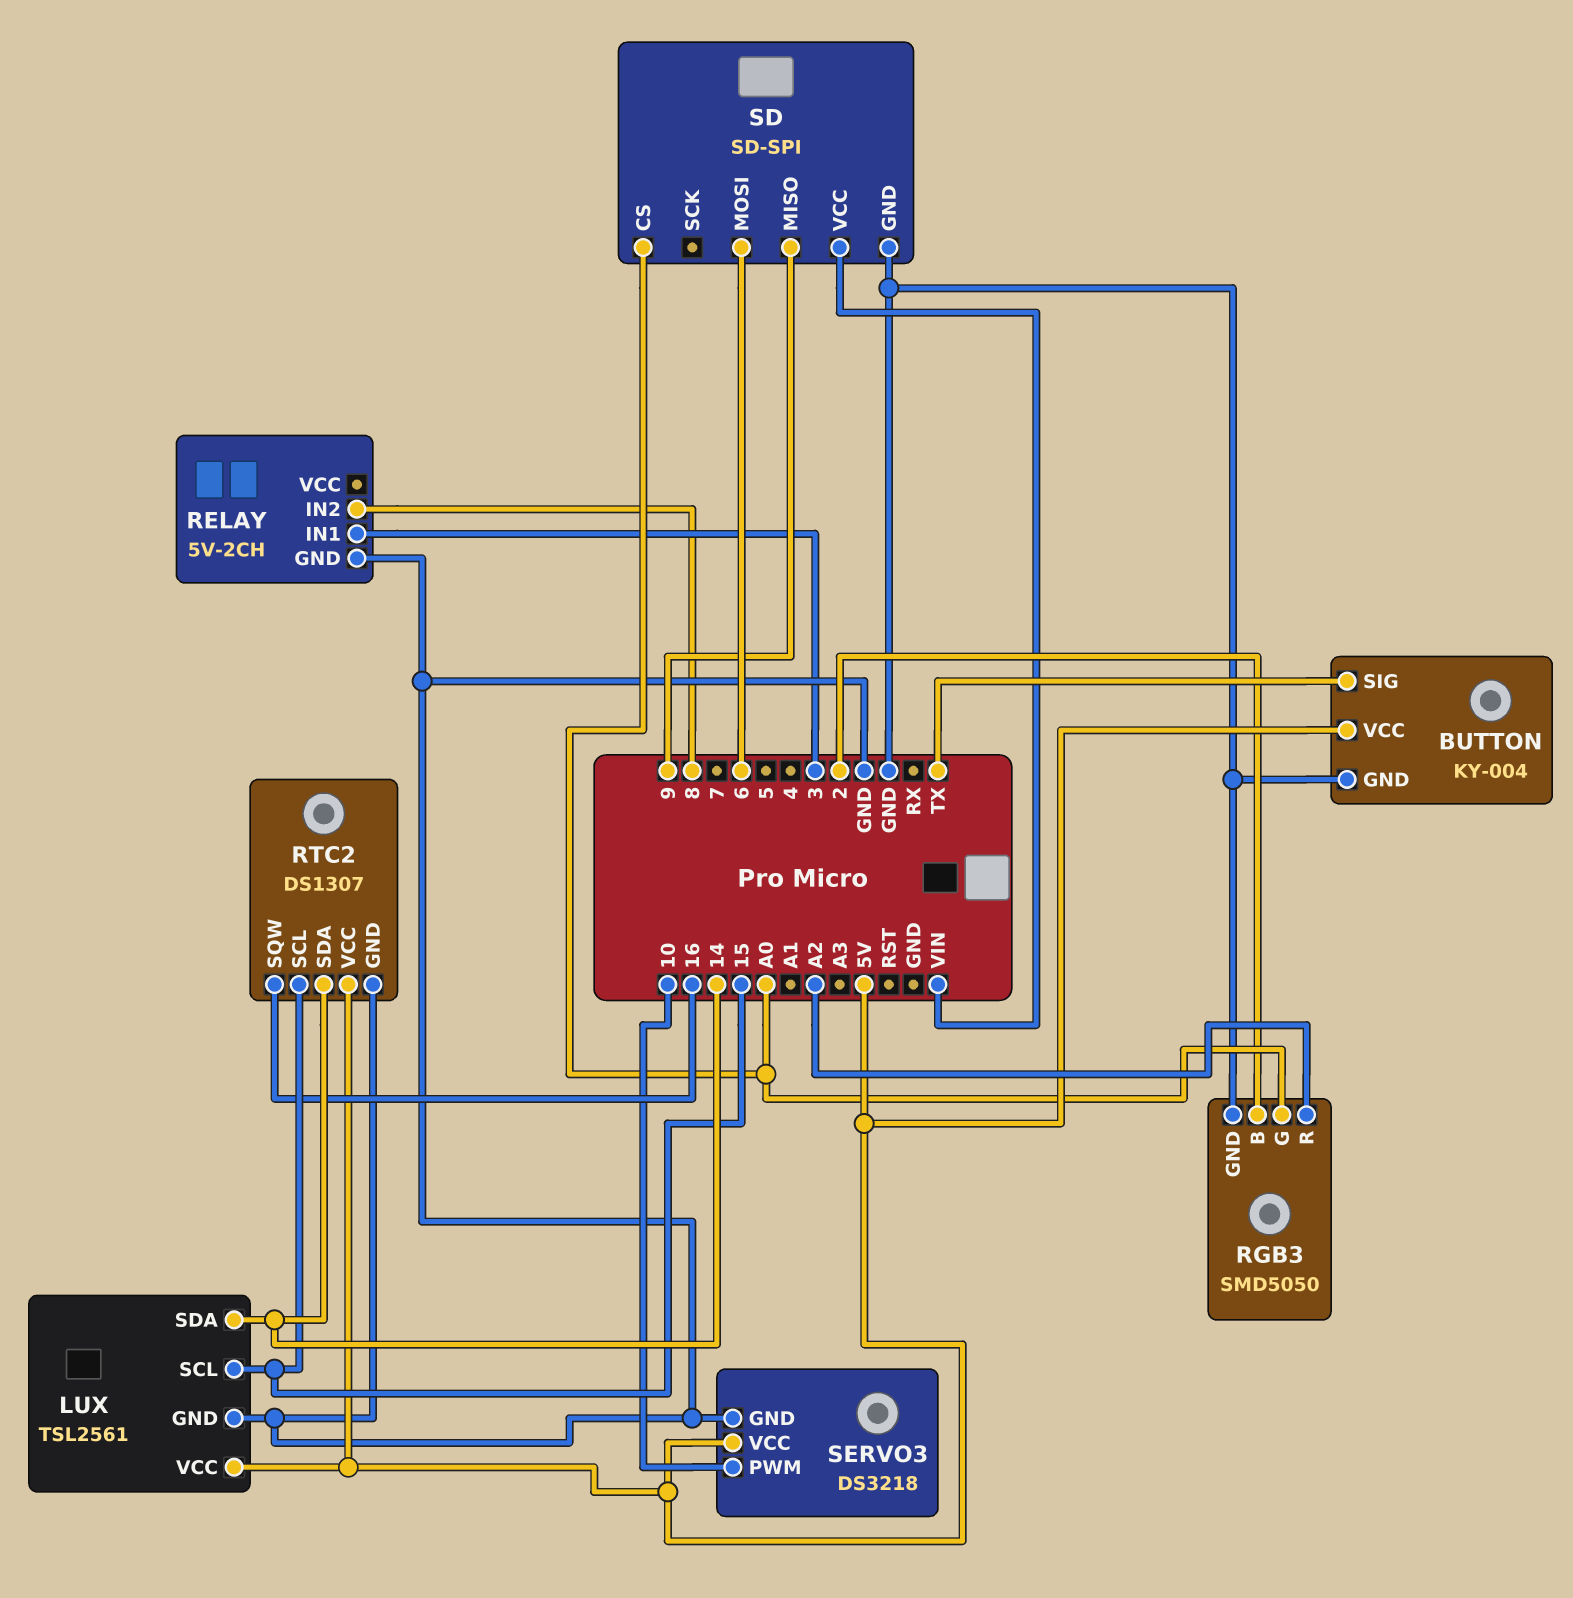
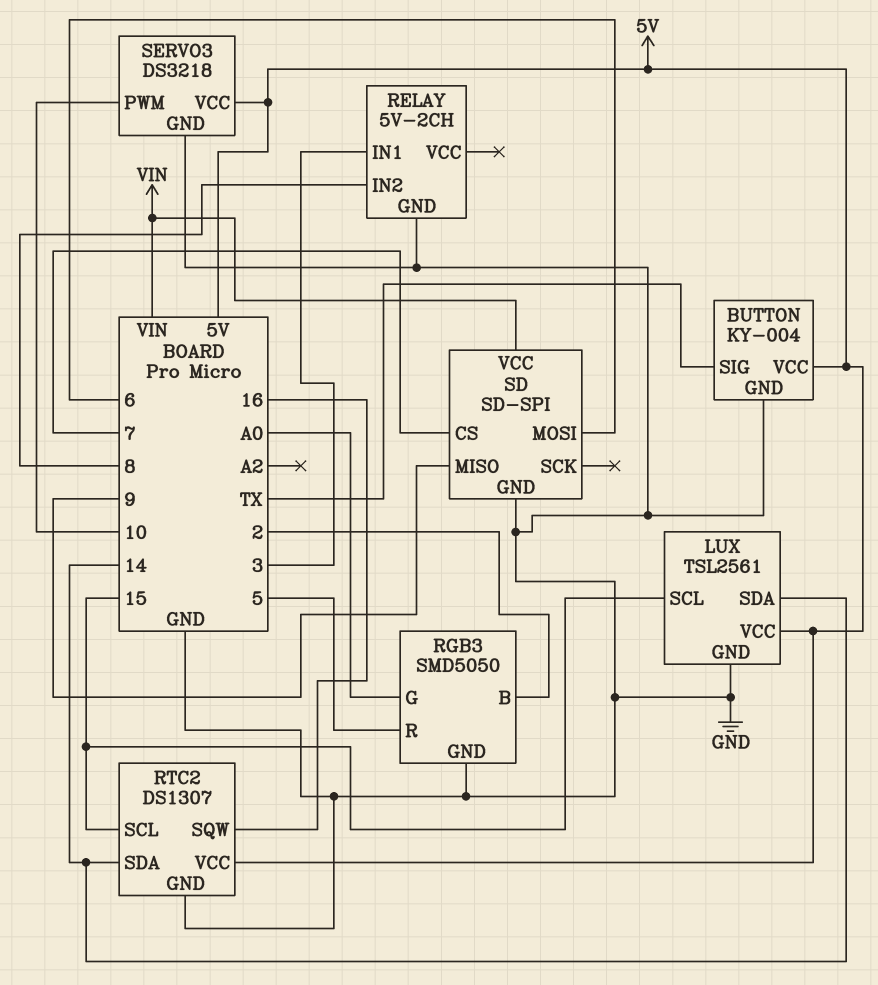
RGB3 pin R: A2 -> 5
SD pin CS: A0 -> 7

